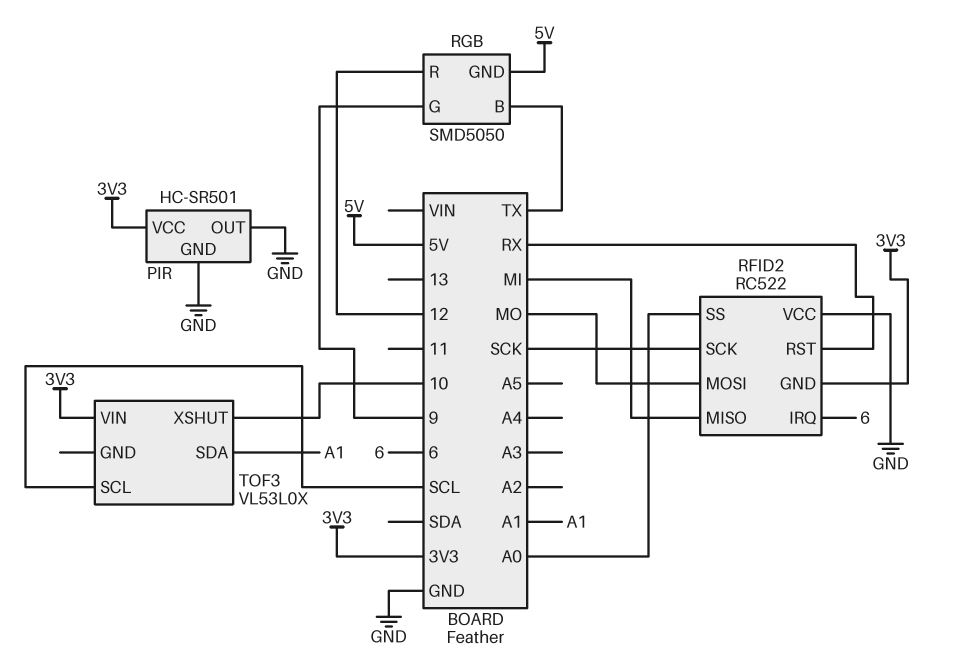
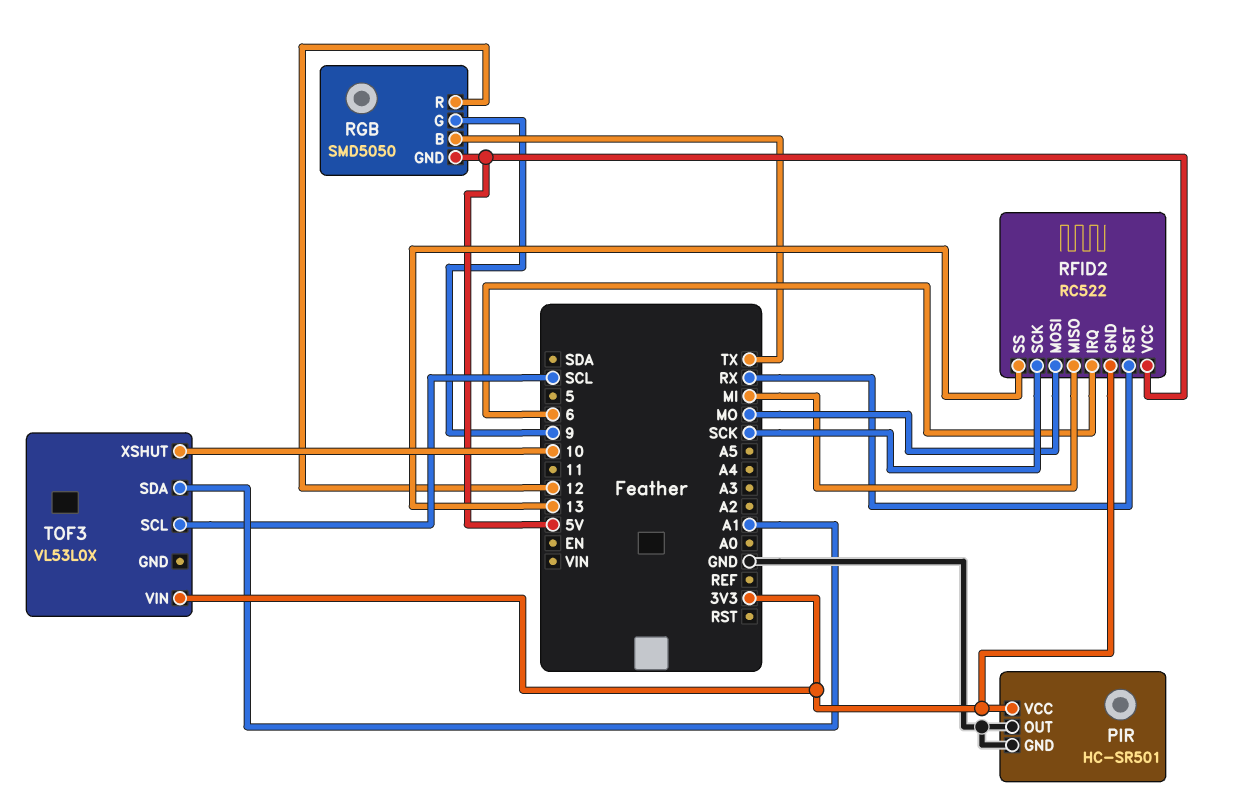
RFID2 pin SS: A0 -> 13
RFID2 pin VCC: GND -> 5V

